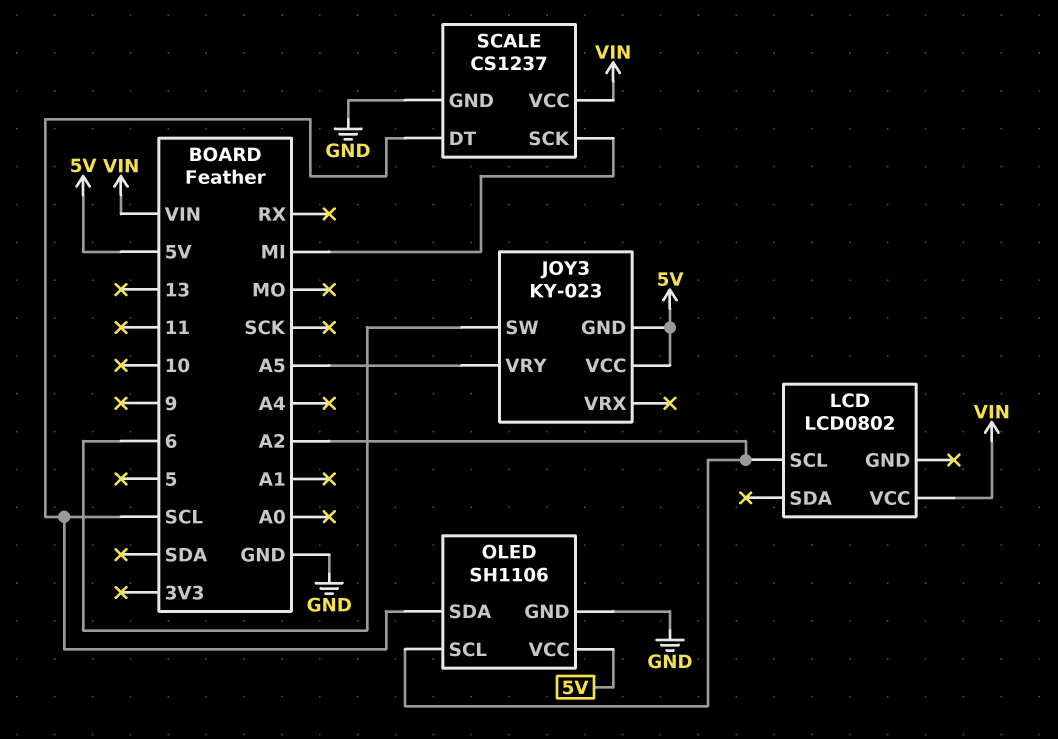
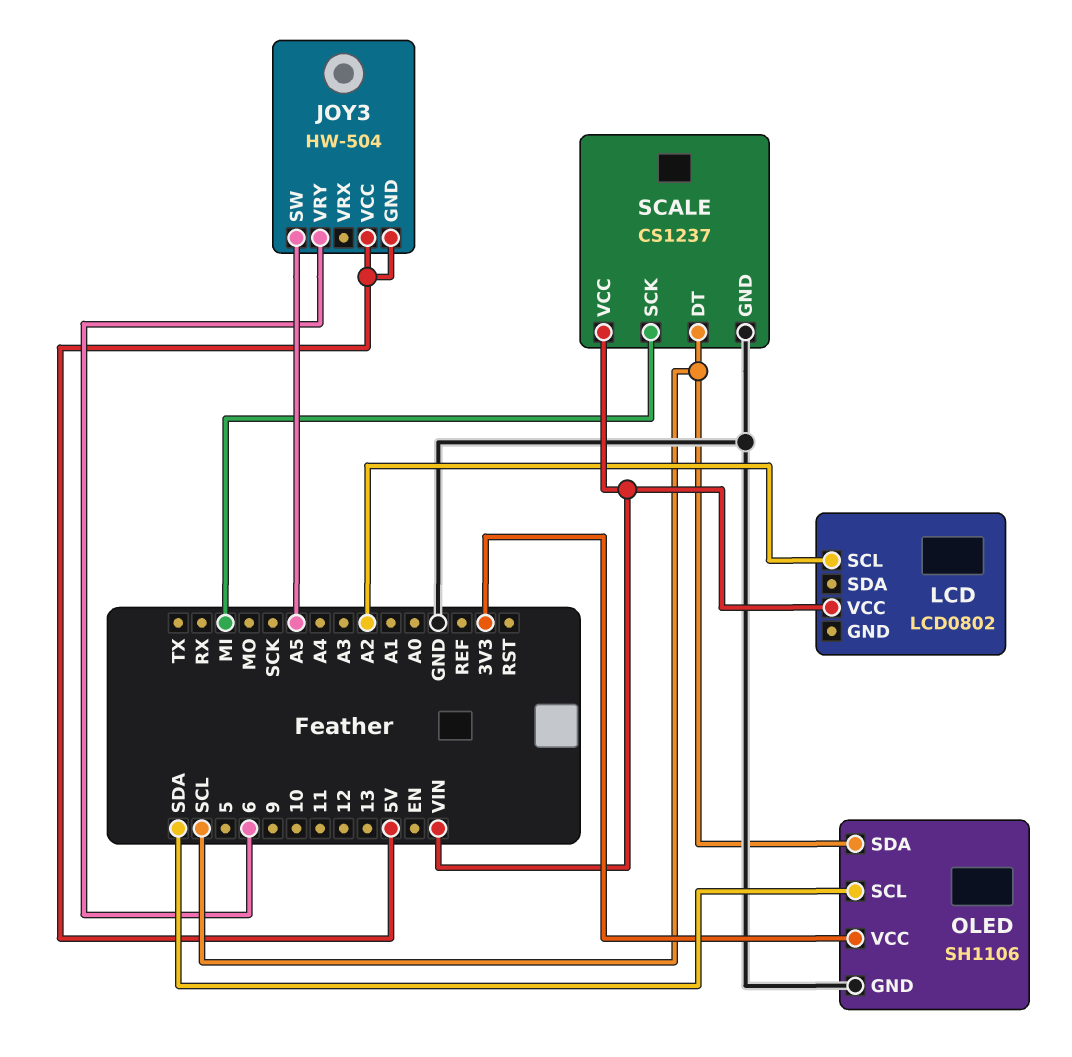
JOY3: KY-023 -> HW-504
JOY3 pin SW: 6 -> A5
JOY3 pin VRY: A5 -> 6
OLED pin SCL: A2 -> SDA
OLED pin VCC: 5V -> 3V3

